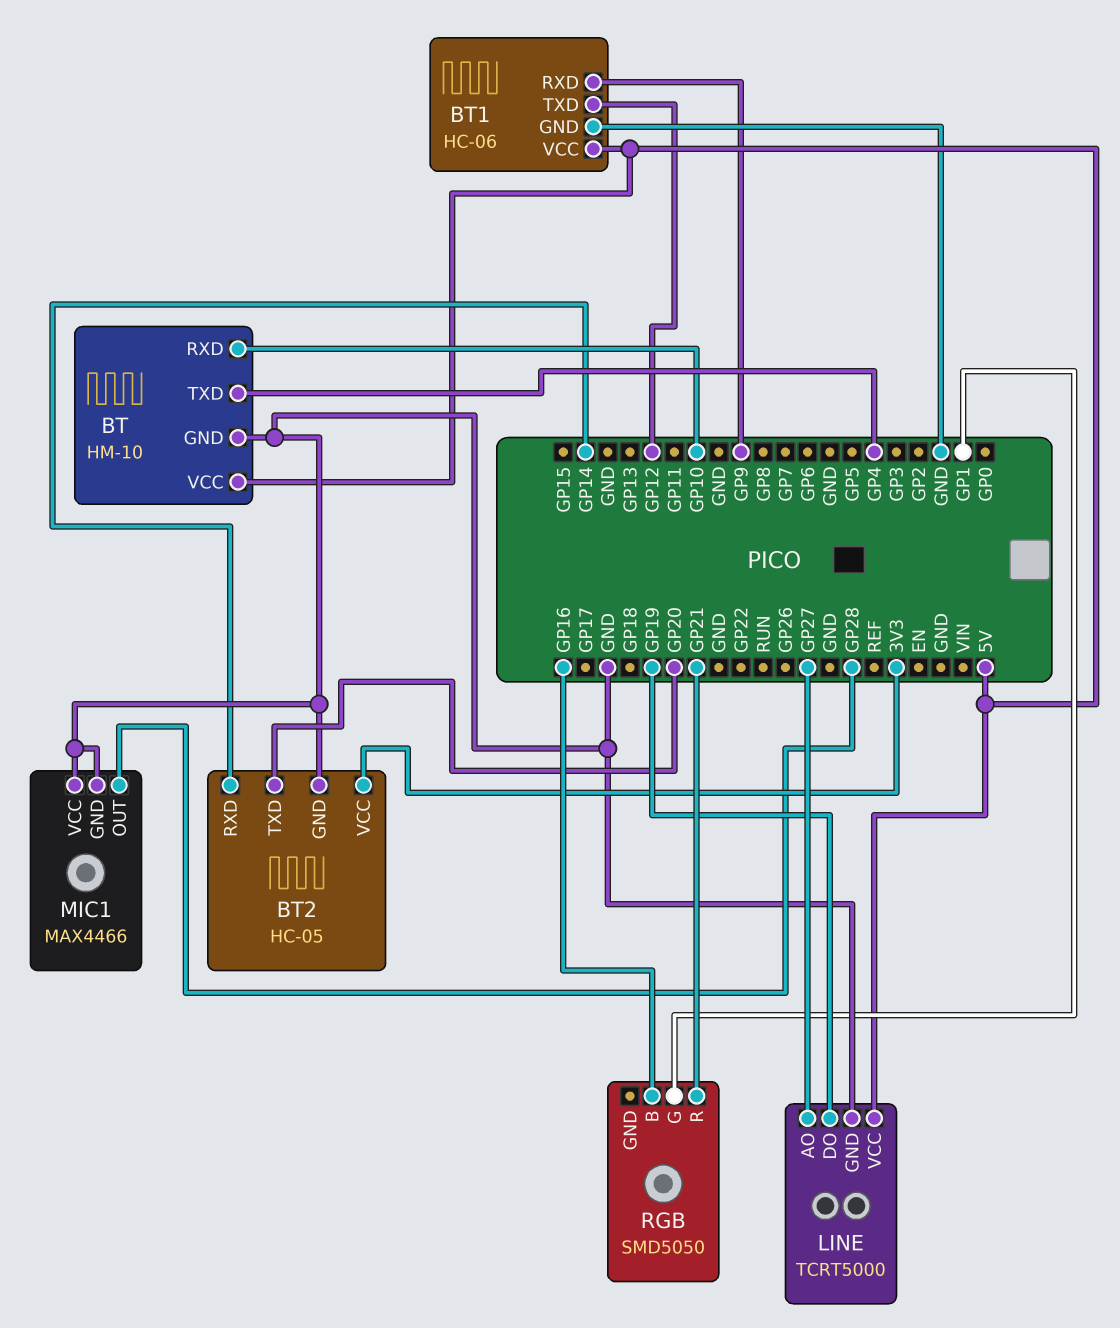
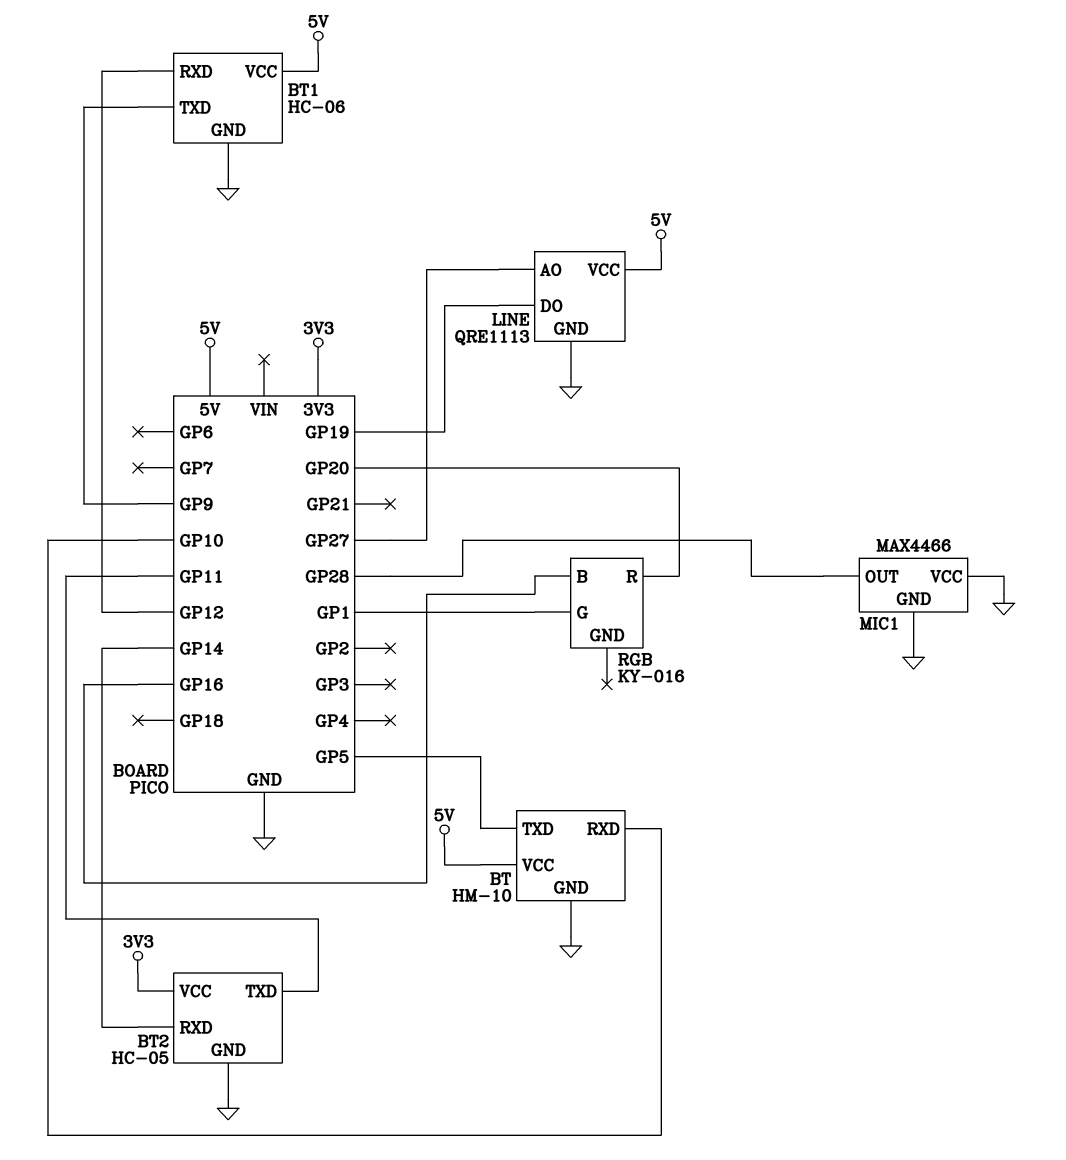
BT pin TXD: GP4 -> GP5
BT1 pin RXD: GP9 -> GP12
BT1 pin TXD: GP12 -> GP9
BT2 pin TXD: GP20 -> GP11
LINE: TCRT5000 -> QRE1113
RGB: SMD5050 -> KY-016
RGB pin R: GP21 -> GP20

